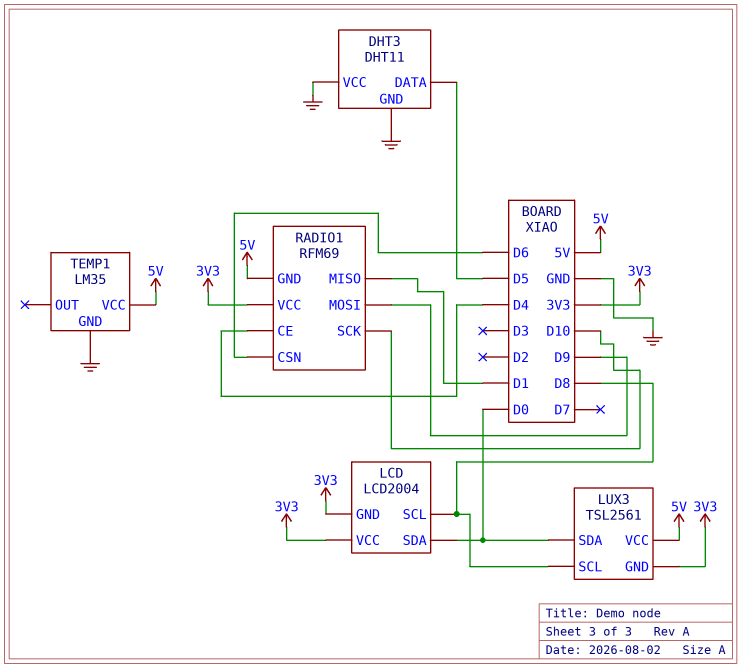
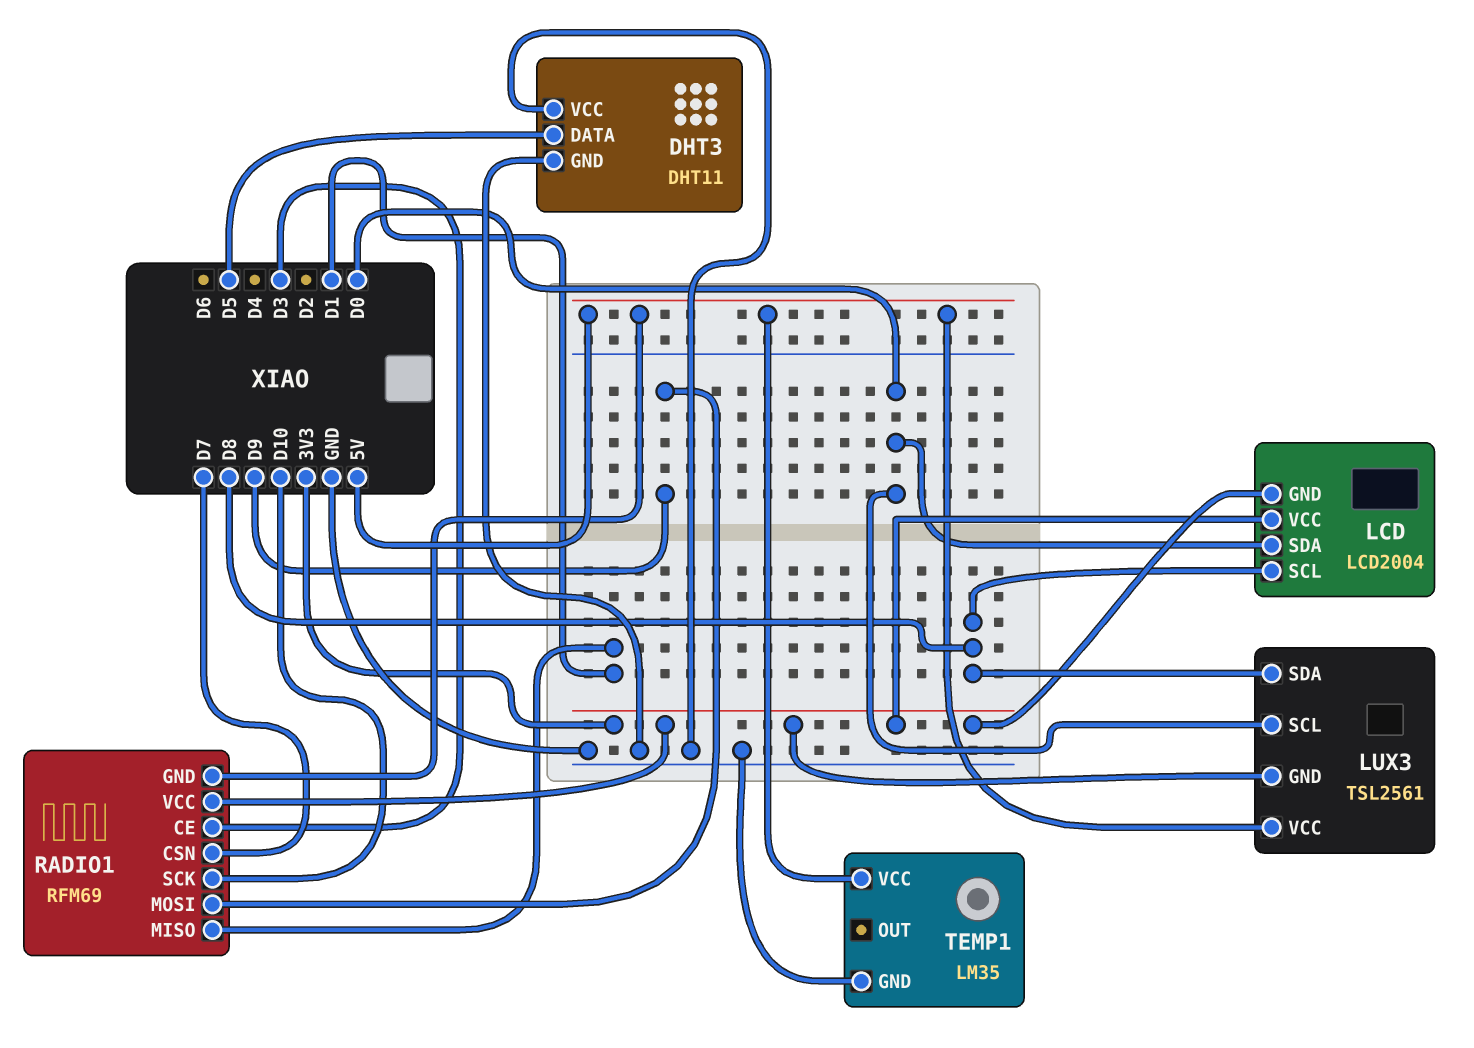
LUX3 pin SCL: D8 -> D0
LUX3 pin SDA: D0 -> D8
RADIO1 pin CE: D4 -> D3
RADIO1 pin CSN: D6 -> D7

